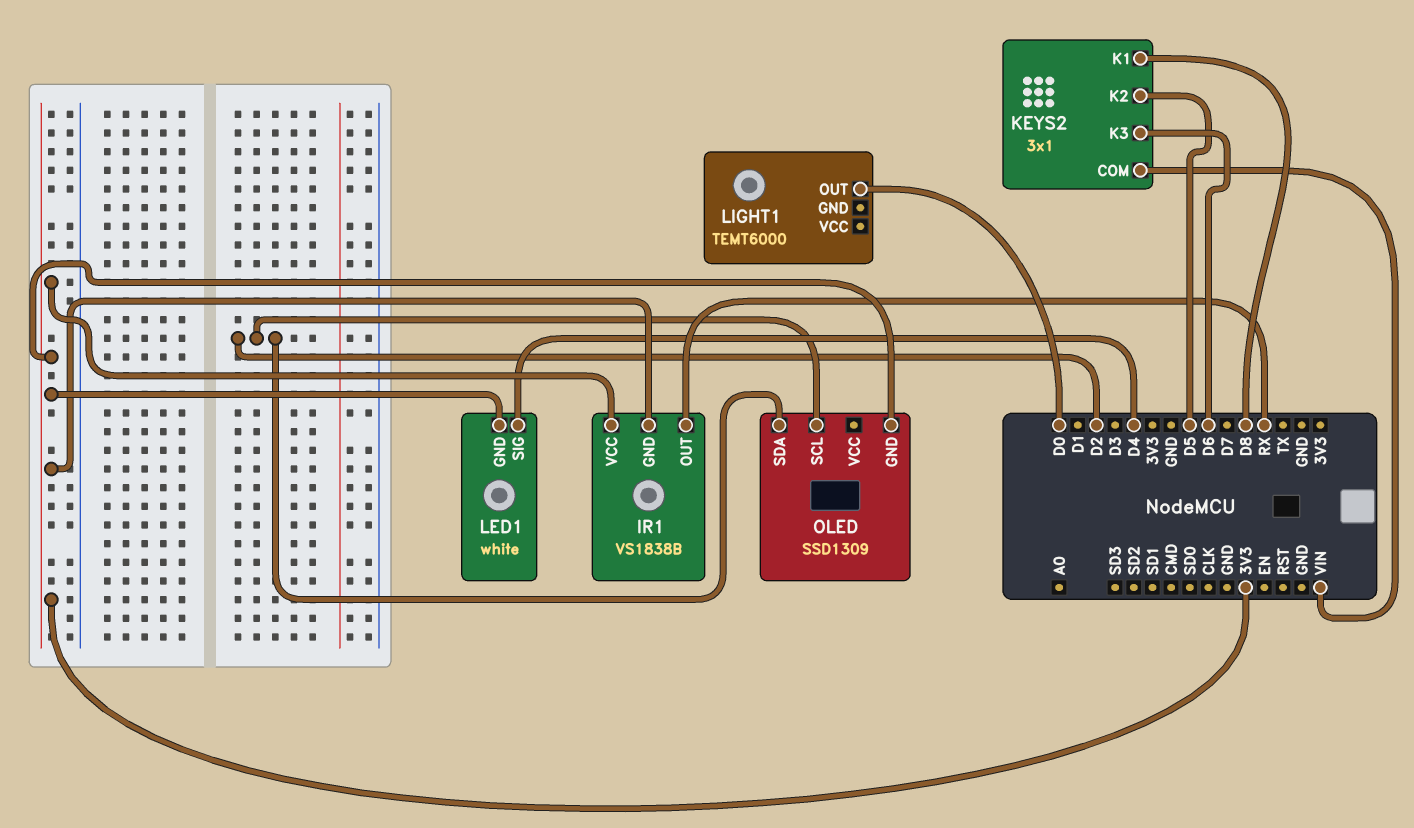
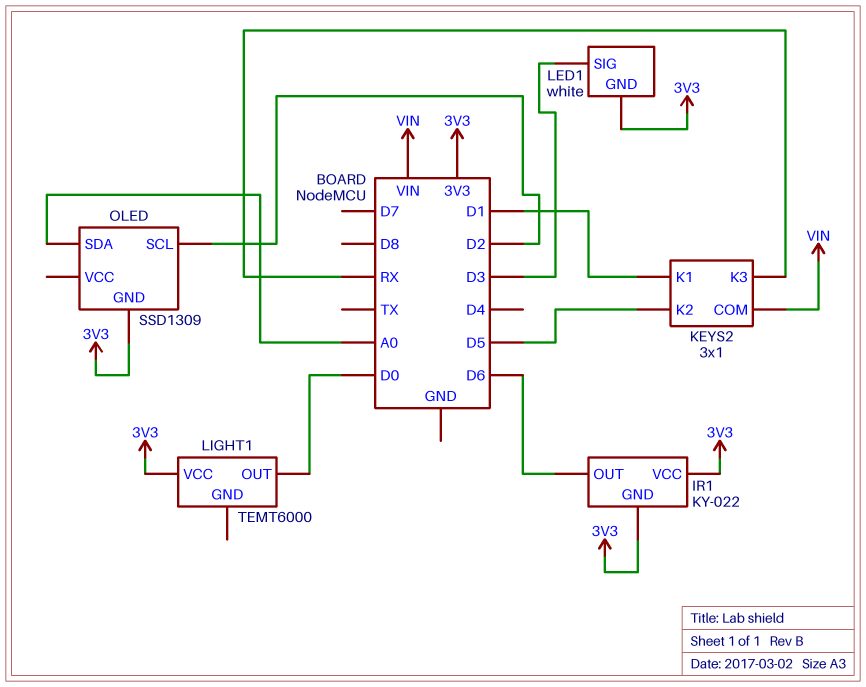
IR1: VS1838B -> KY-022
IR1 pin OUT: RX -> D6
KEYS2 pin K1: D8 -> D1
KEYS2 pin K3: D6 -> RX
LED1 pin SIG: D4 -> D3
LIGHT1 pin VCC: none -> 3V3
OLED pin SDA: D2 -> A0

